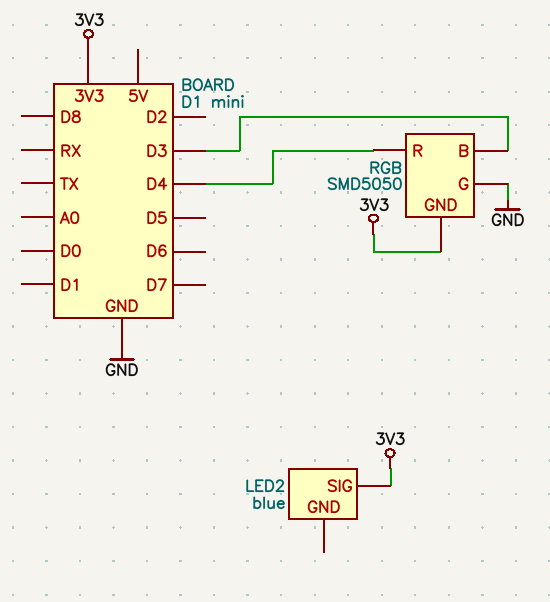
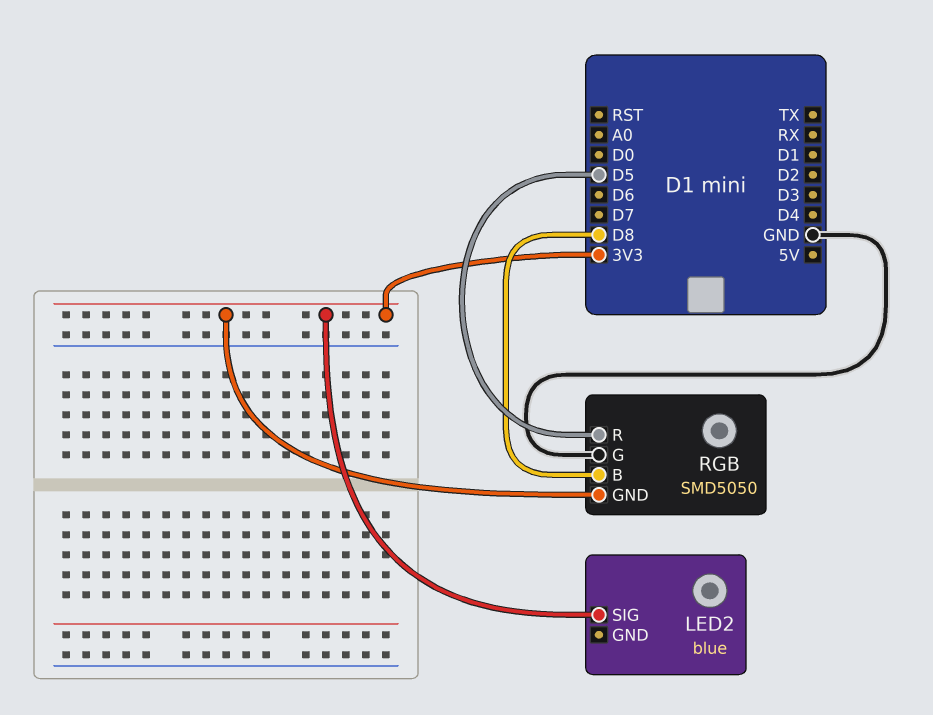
RGB pin B: D3 -> D8
RGB pin R: D4 -> D5

